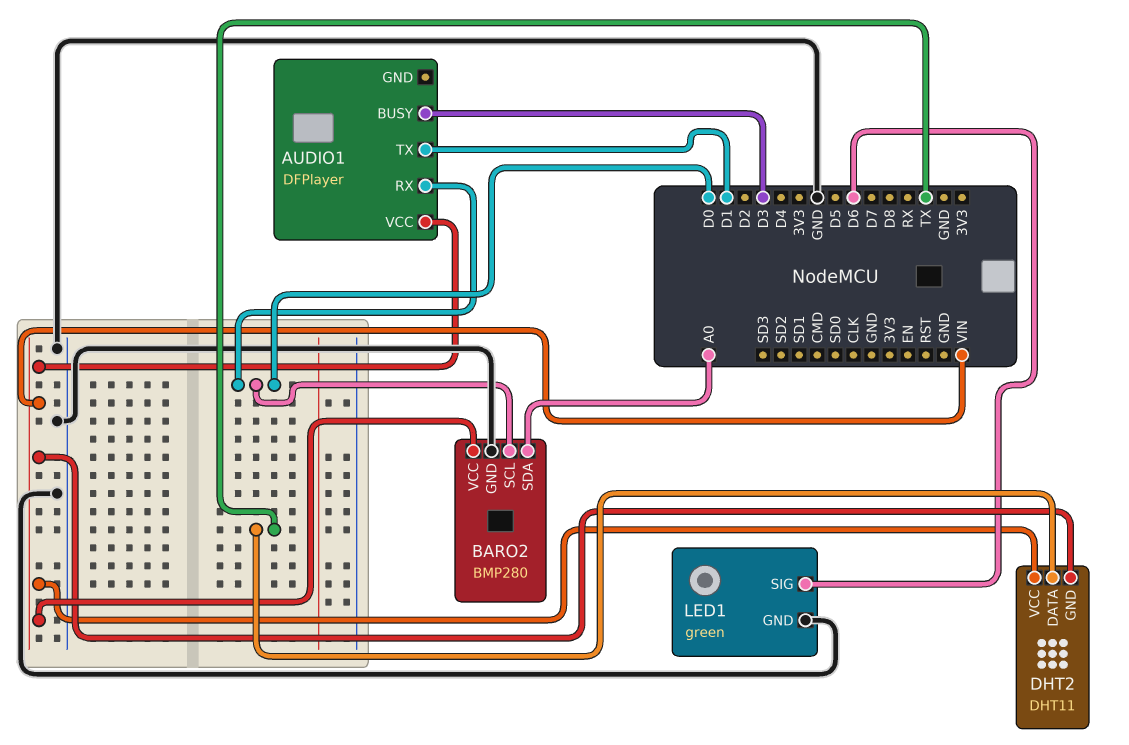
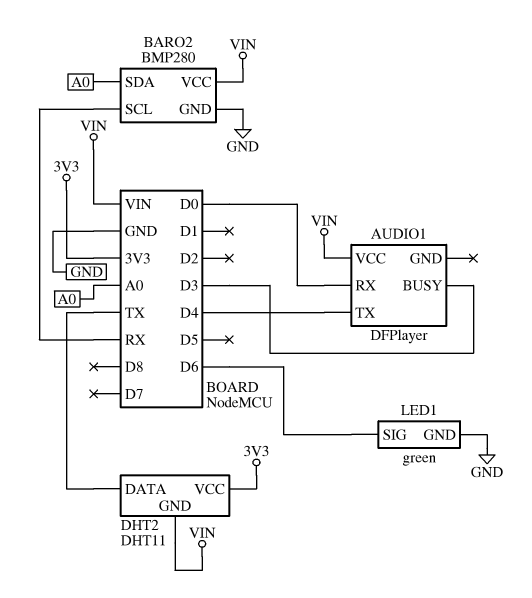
AUDIO1 pin TX: D1 -> D4
BARO2 pin SCL: D0 -> RX
DHT2 pin VCC: VIN -> 3V3

